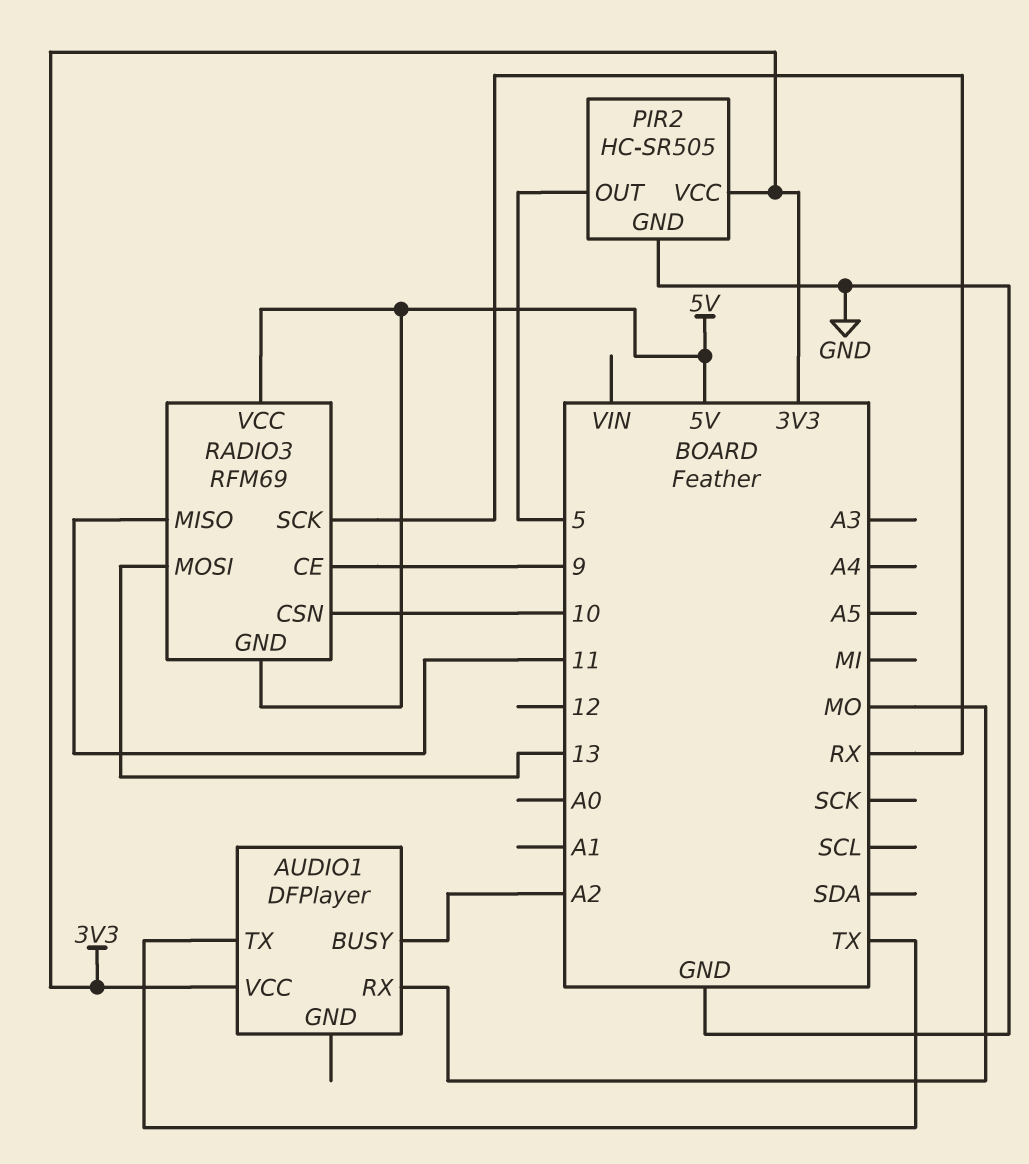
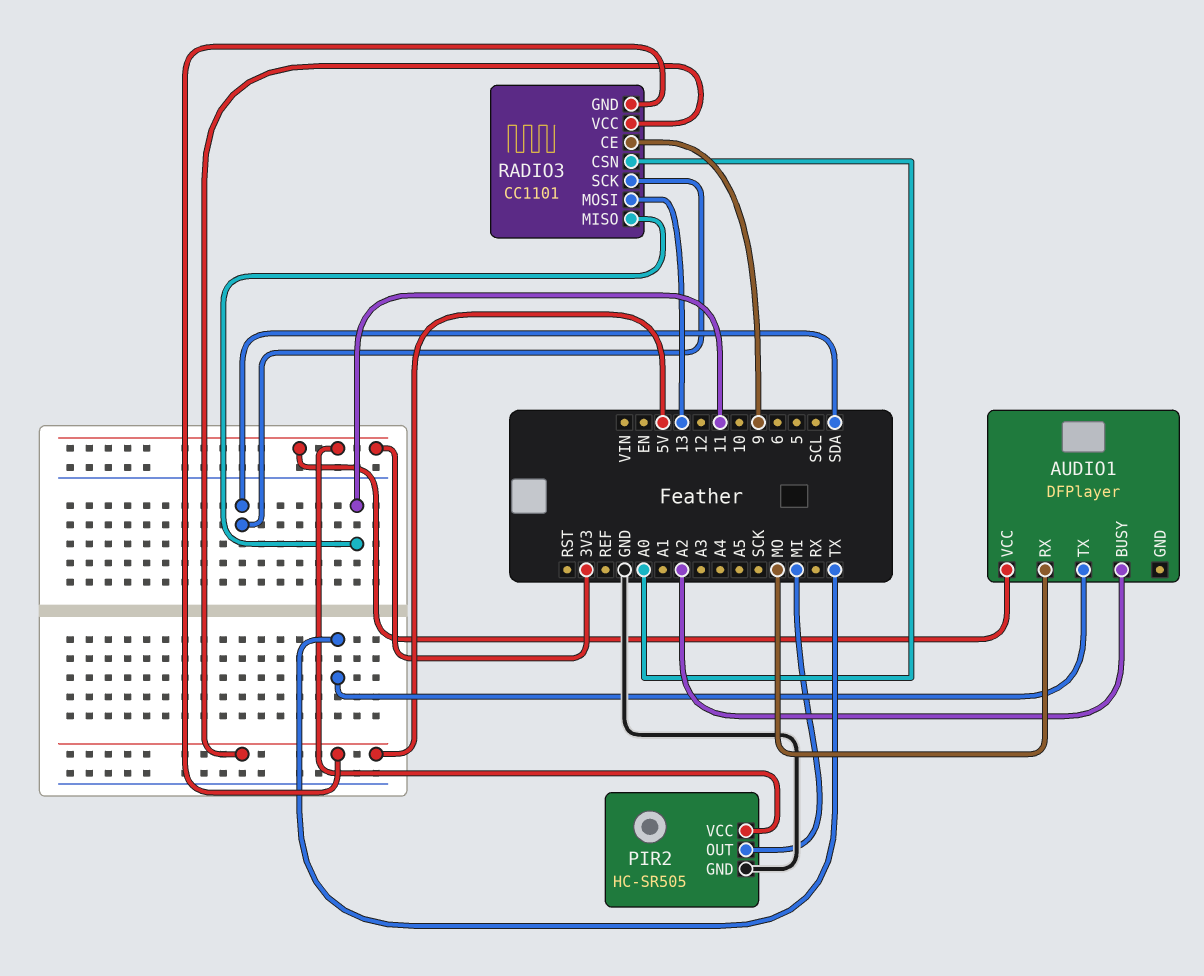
PIR2 pin OUT: 5 -> MI
RADIO3: RFM69 -> CC1101
RADIO3 pin CSN: 10 -> A0
RADIO3 pin SCK: RX -> SDA

